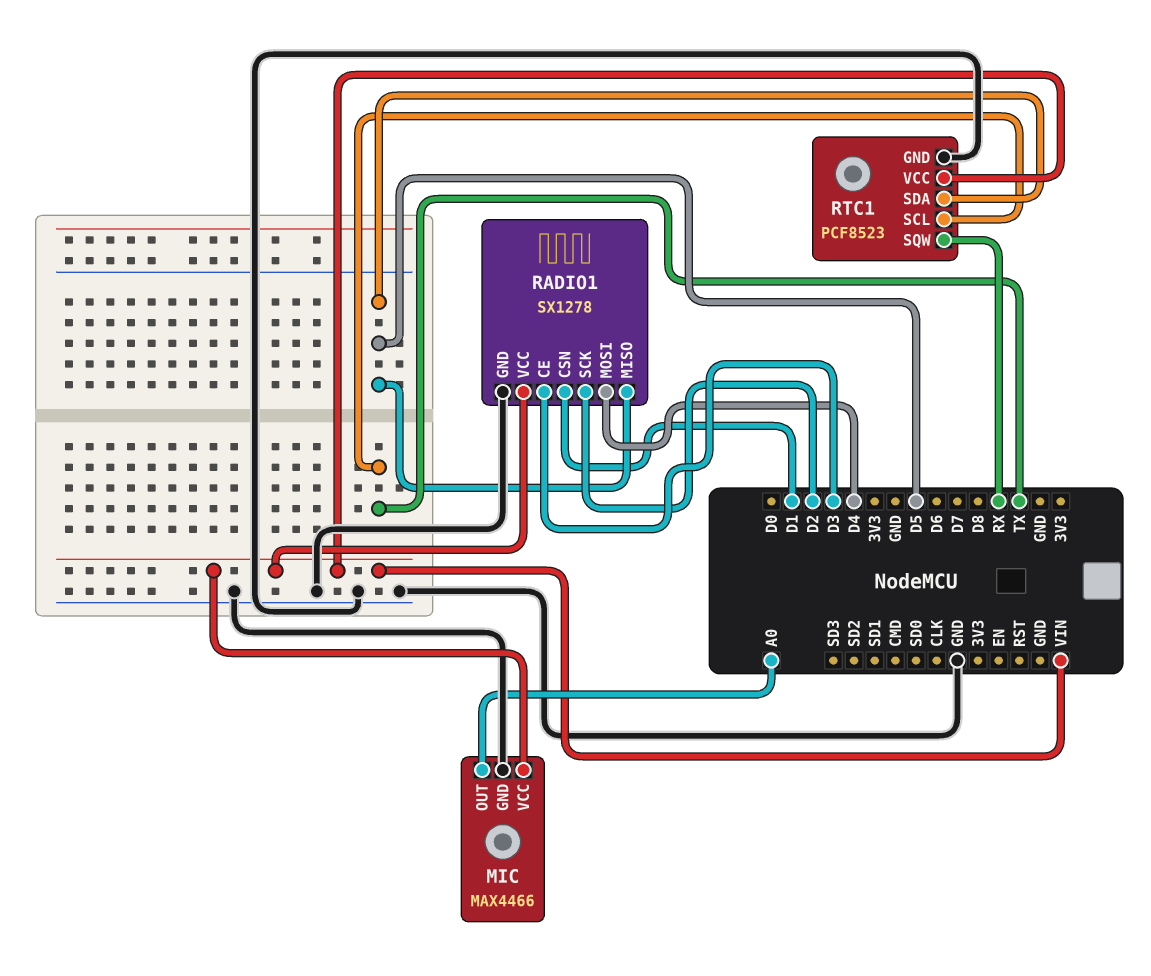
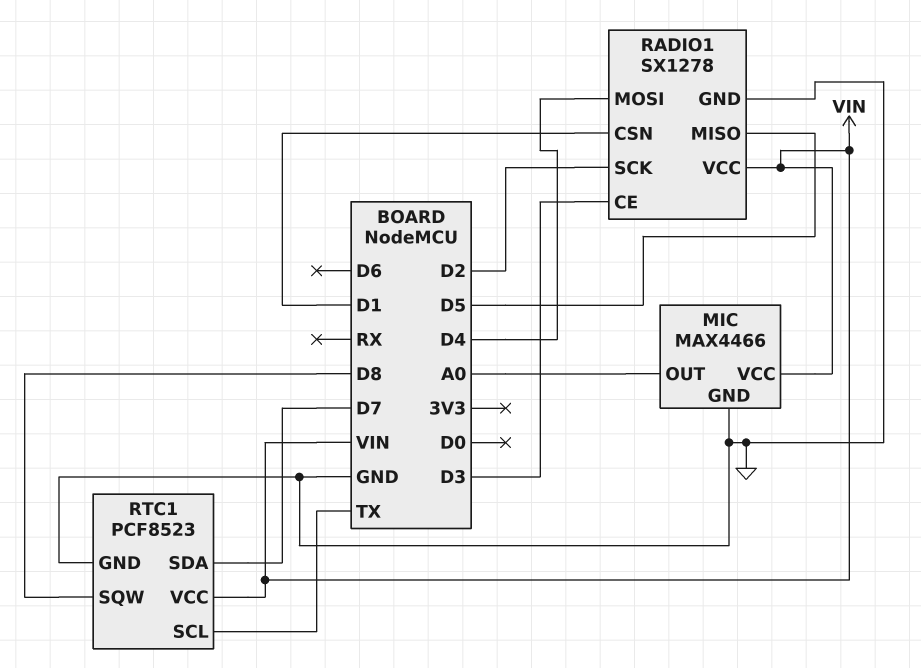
RTC1 pin SDA: D5 -> D7
RTC1 pin SQW: RX -> D8

